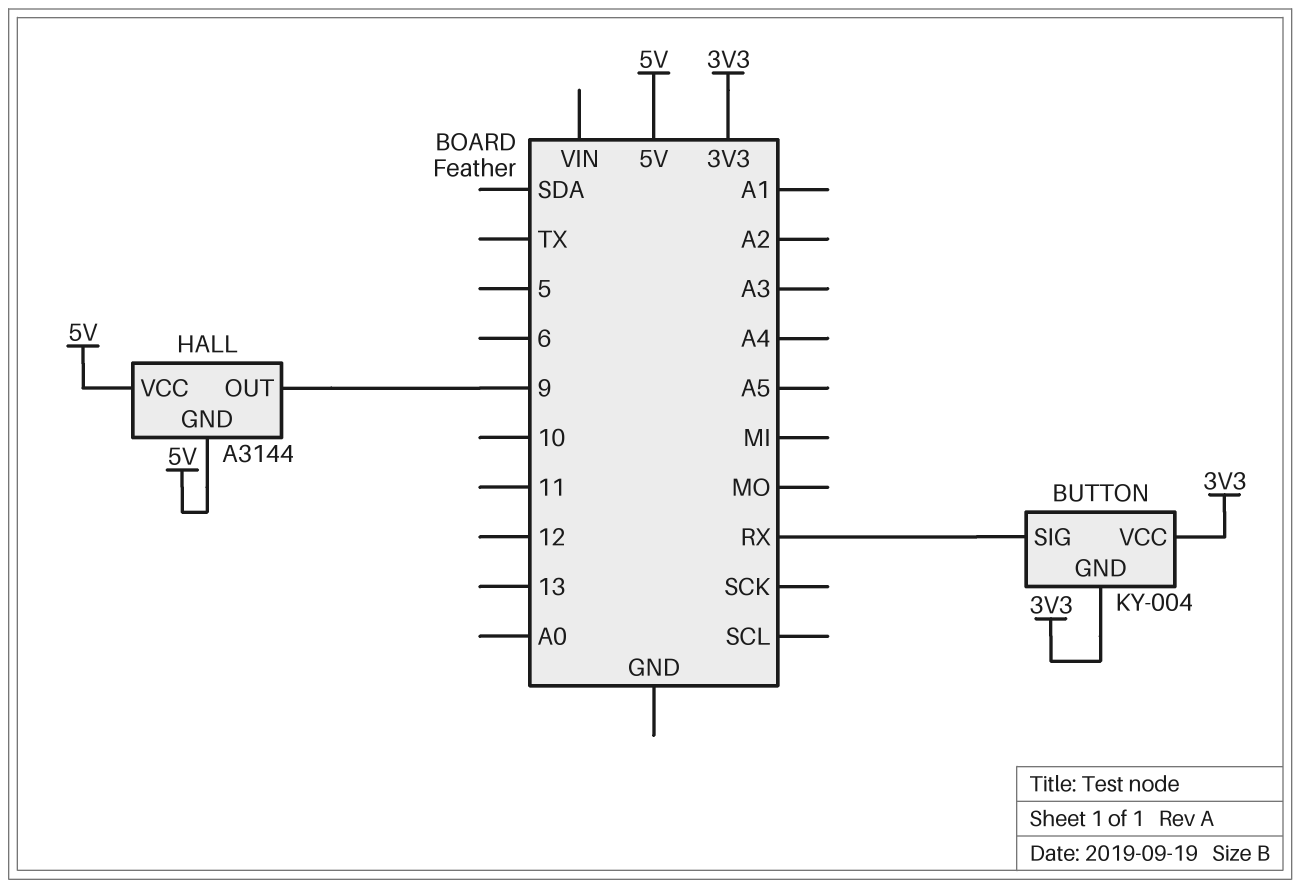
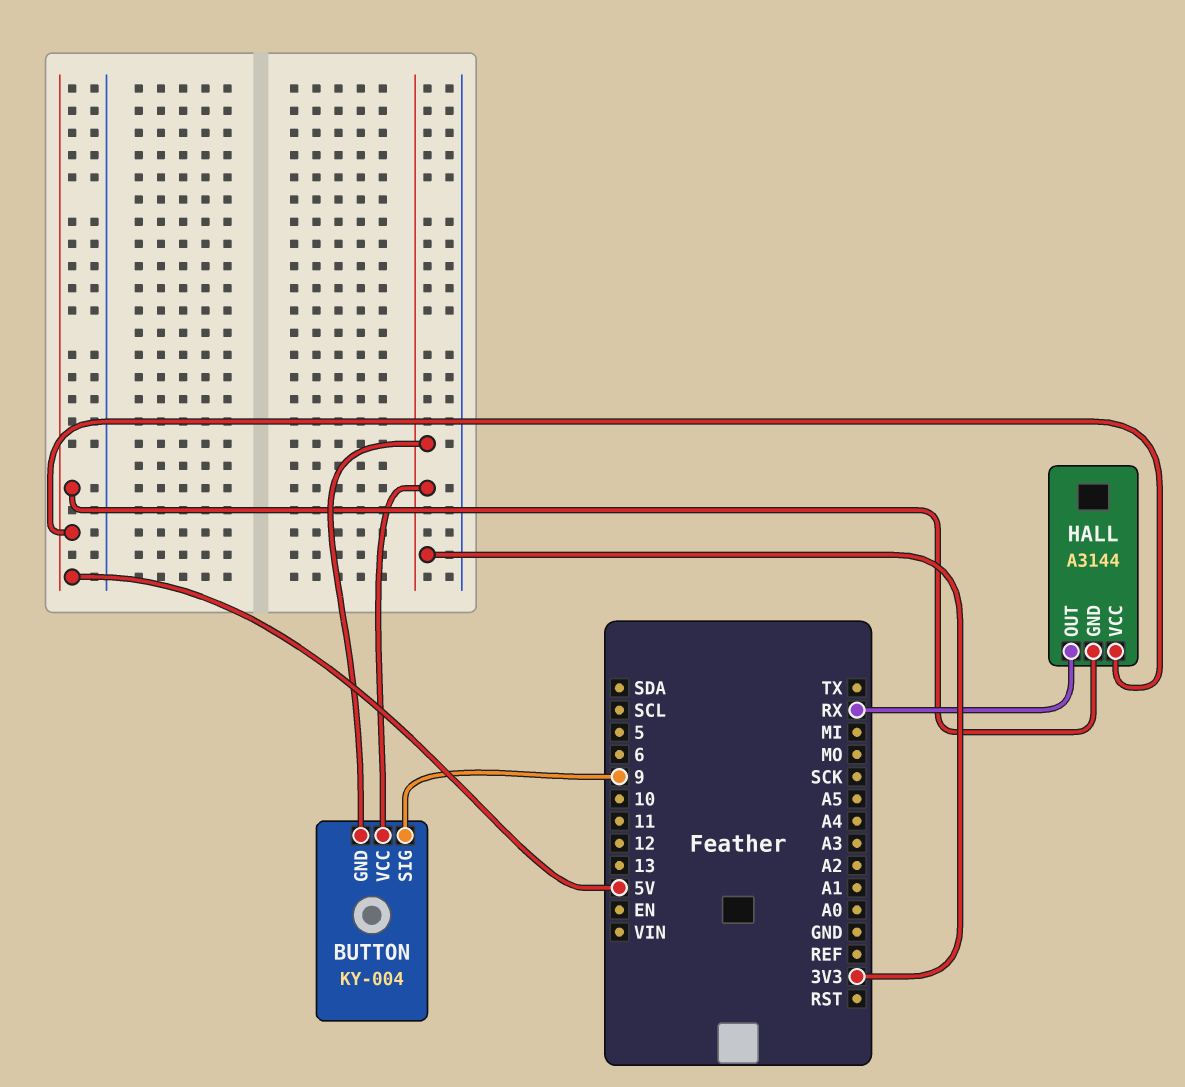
BUTTON pin SIG: RX -> 9
HALL pin OUT: 9 -> RX

